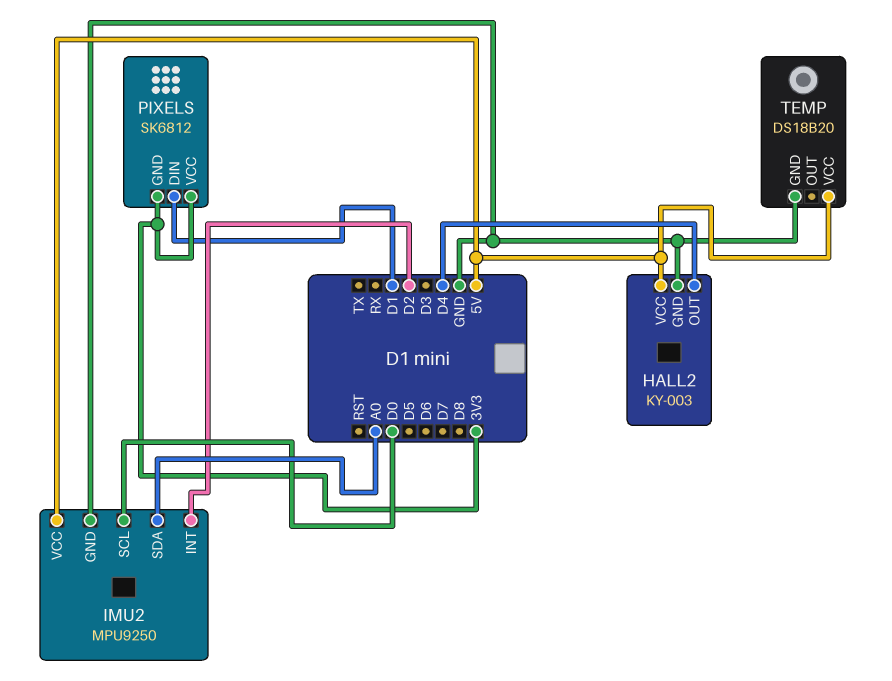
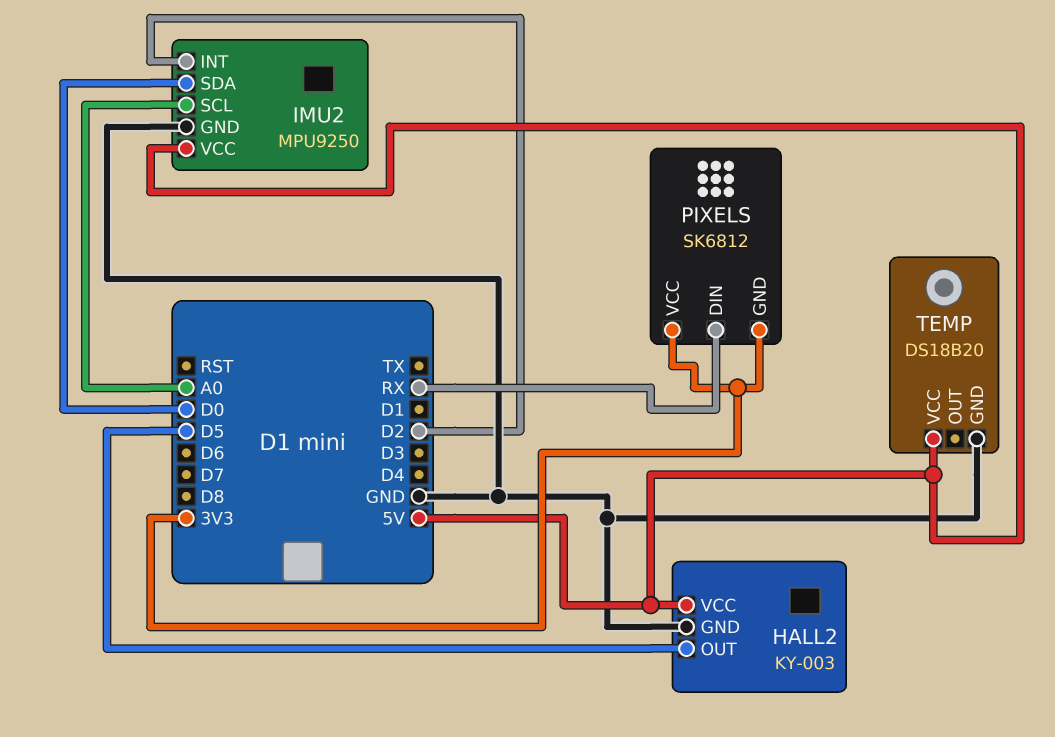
HALL2 pin OUT: D4 -> D5
IMU2 pin SCL: D0 -> A0
IMU2 pin SDA: A0 -> D0
PIXELS pin DIN: D1 -> RX

